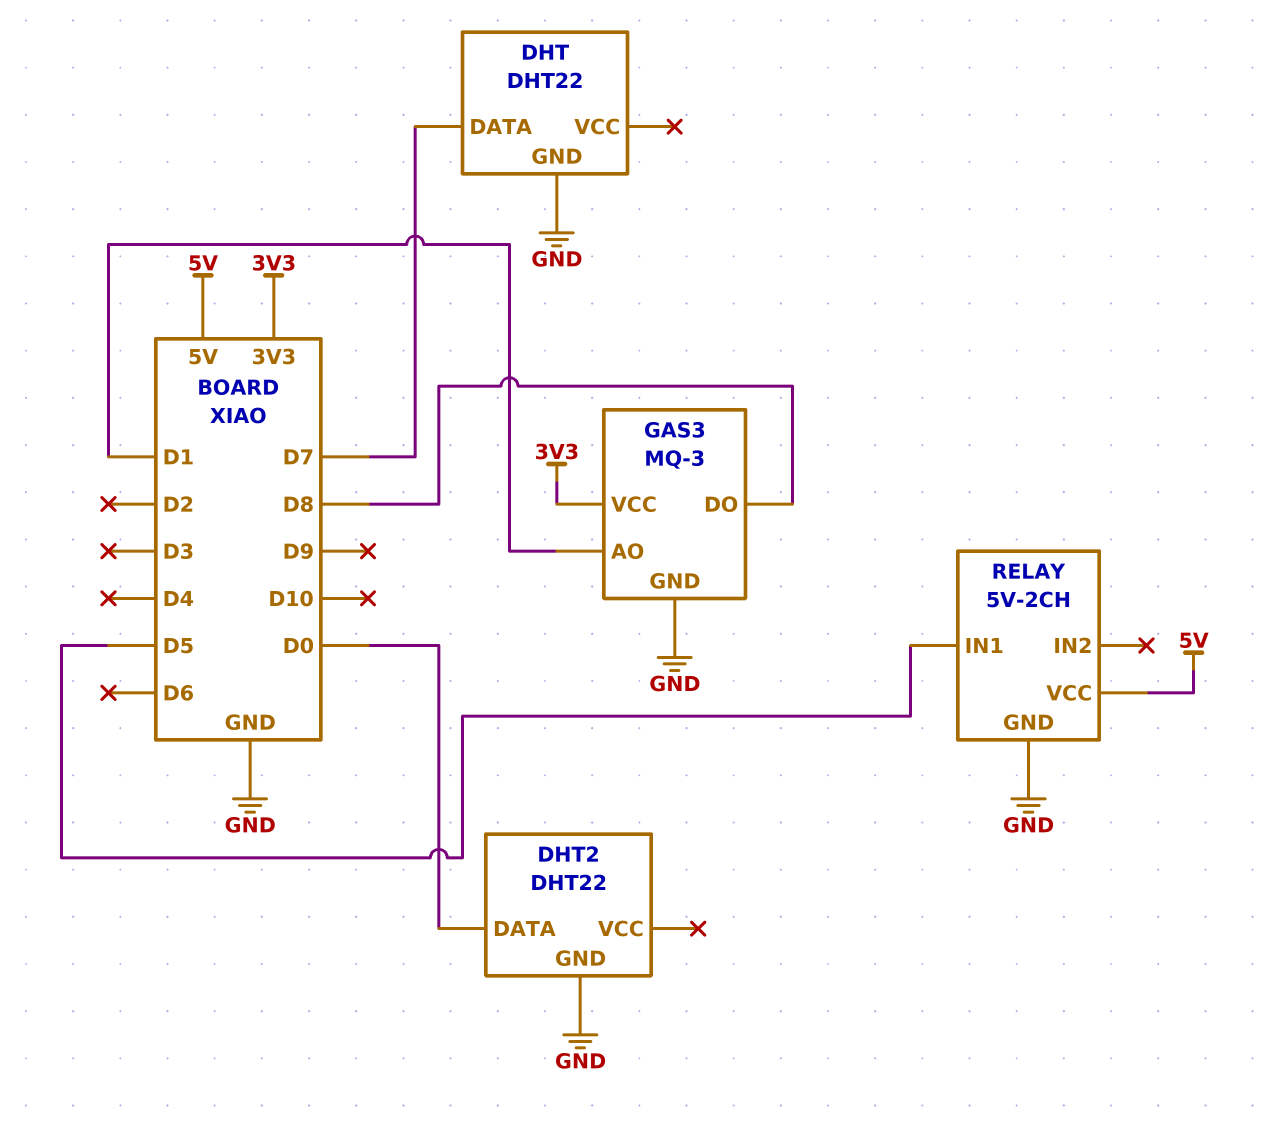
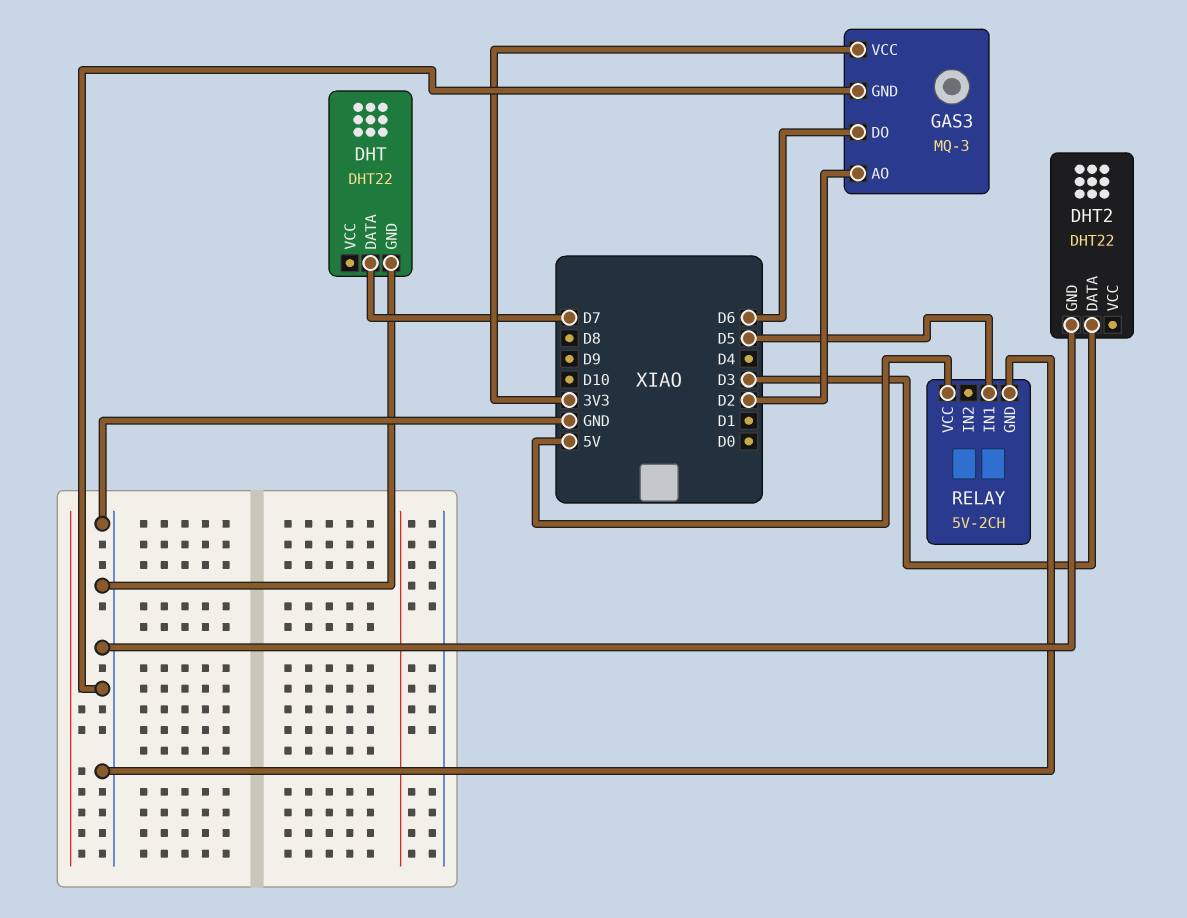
DHT2 pin DATA: D0 -> D3
GAS3 pin AO: D1 -> D2
GAS3 pin DO: D8 -> D6

